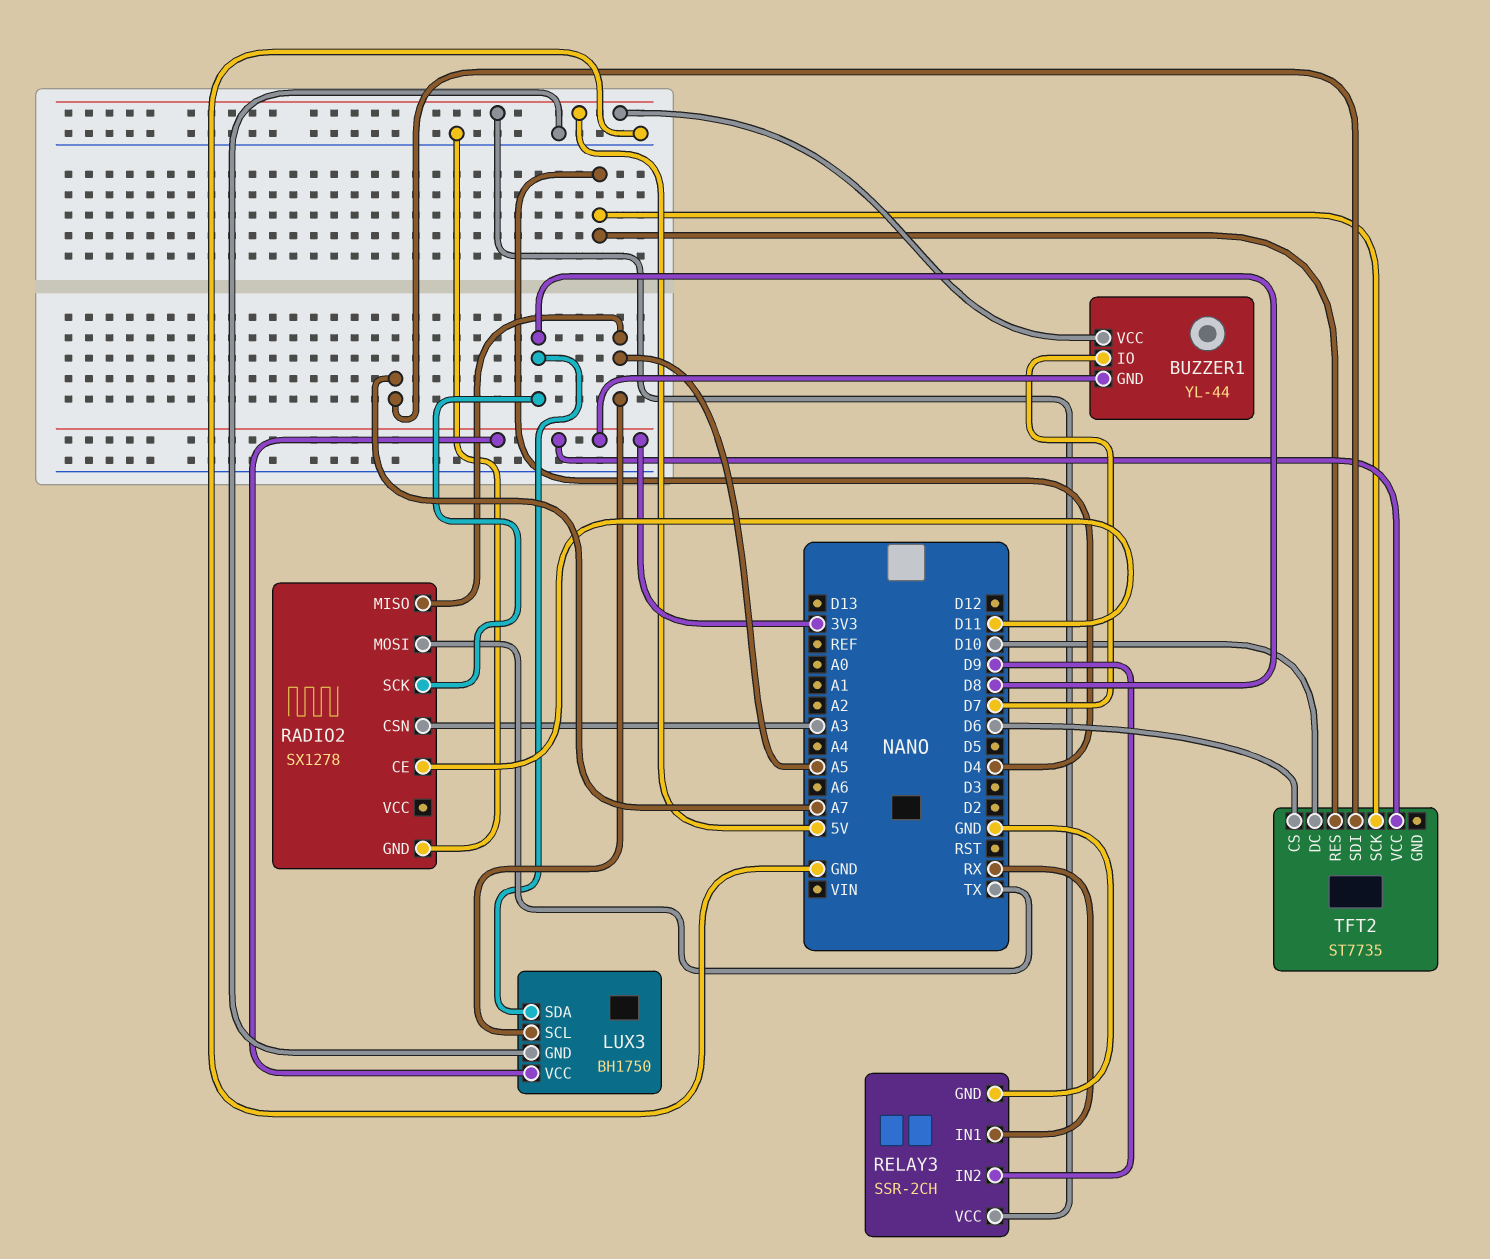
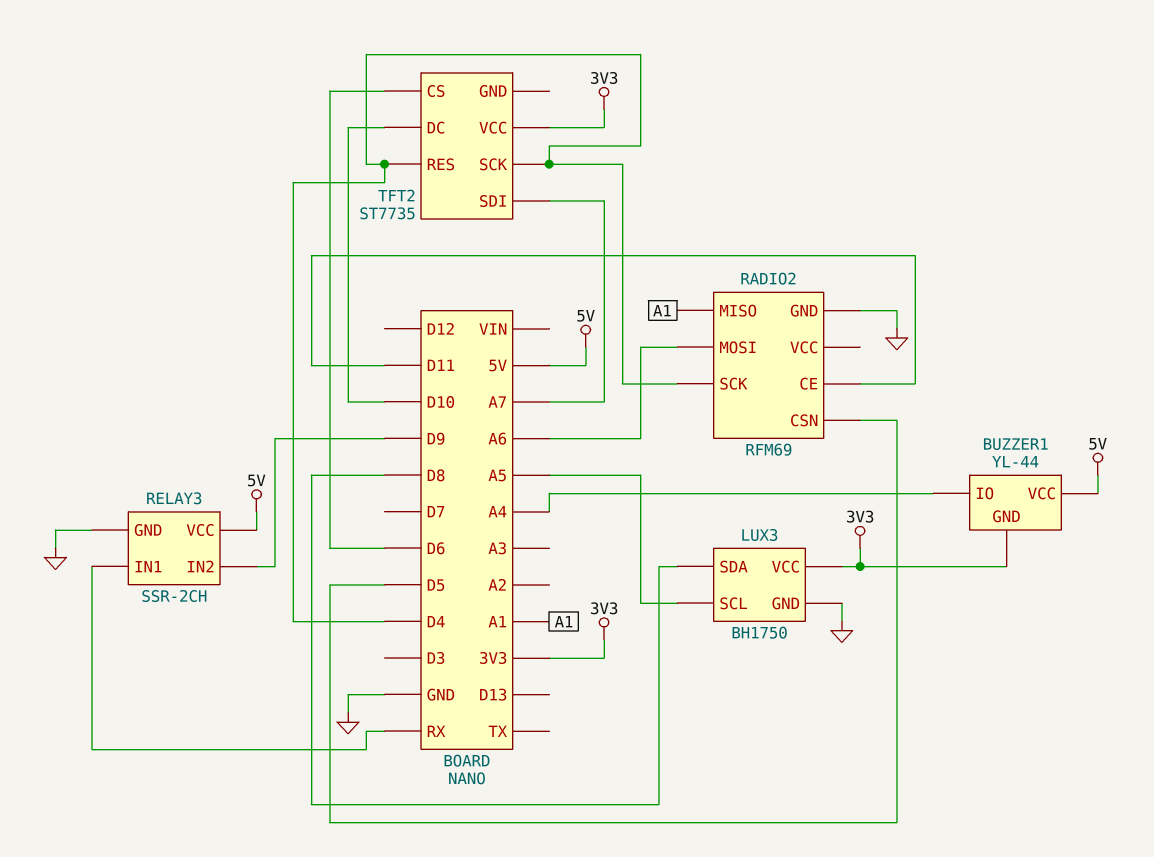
BUZZER1 pin IO: D7 -> A4
RADIO2: SX1278 -> RFM69
RADIO2 pin CSN: A3 -> D5
RADIO2 pin MISO: A5 -> A1
RADIO2 pin MOSI: TX -> A6
RADIO2 pin SCK: D8 -> D4

